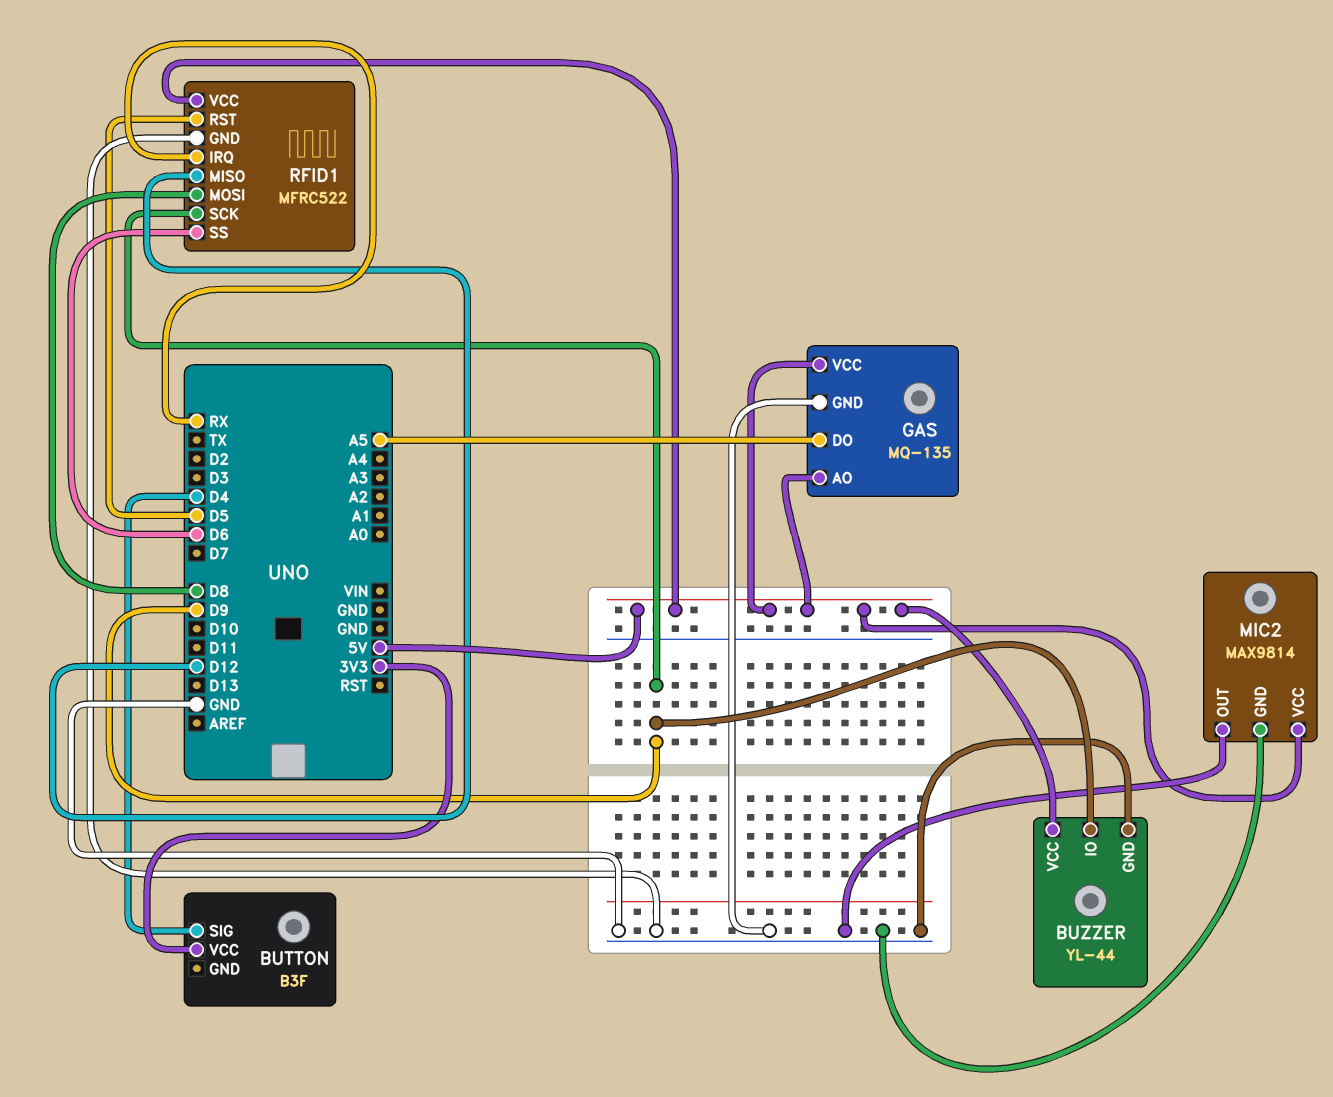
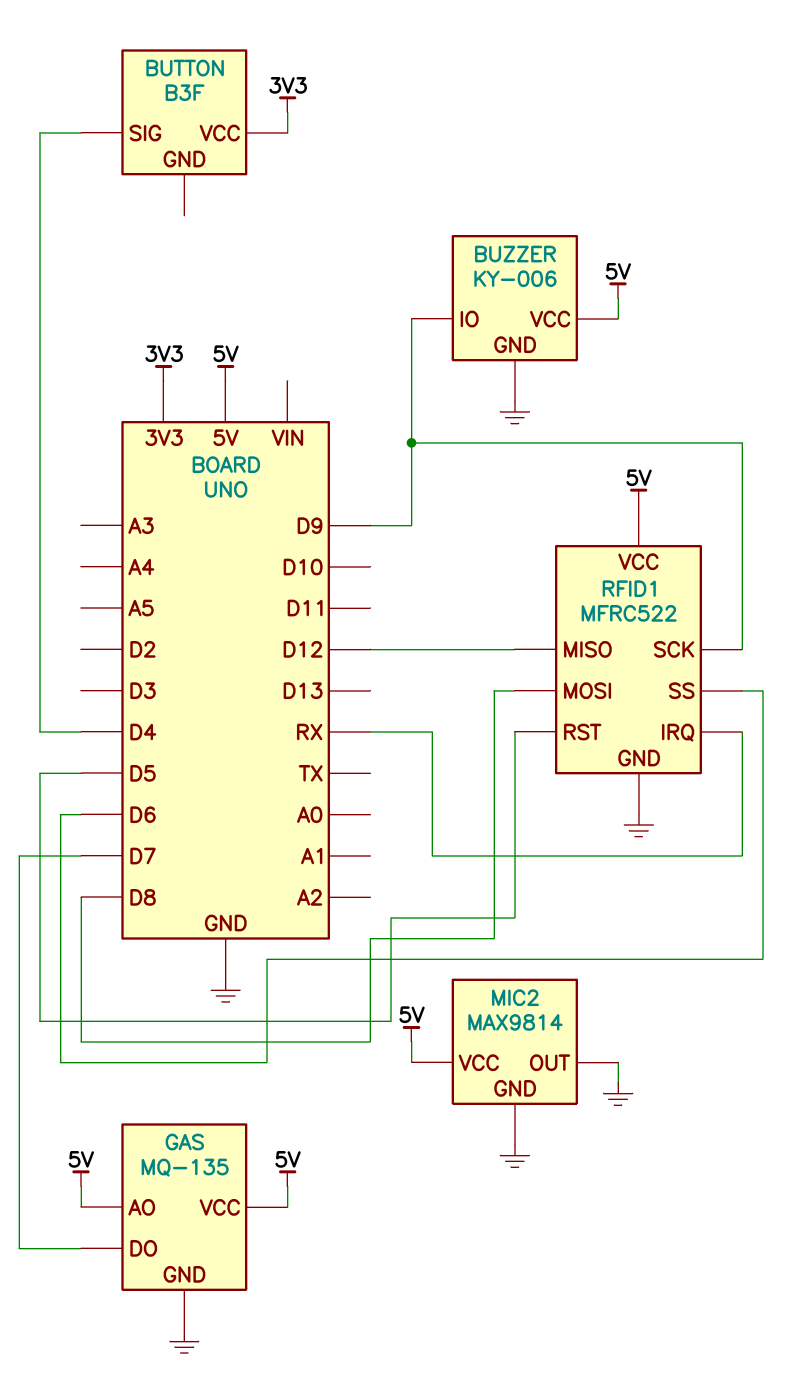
BUZZER: YL-44 -> KY-006
GAS pin DO: A5 -> D7

